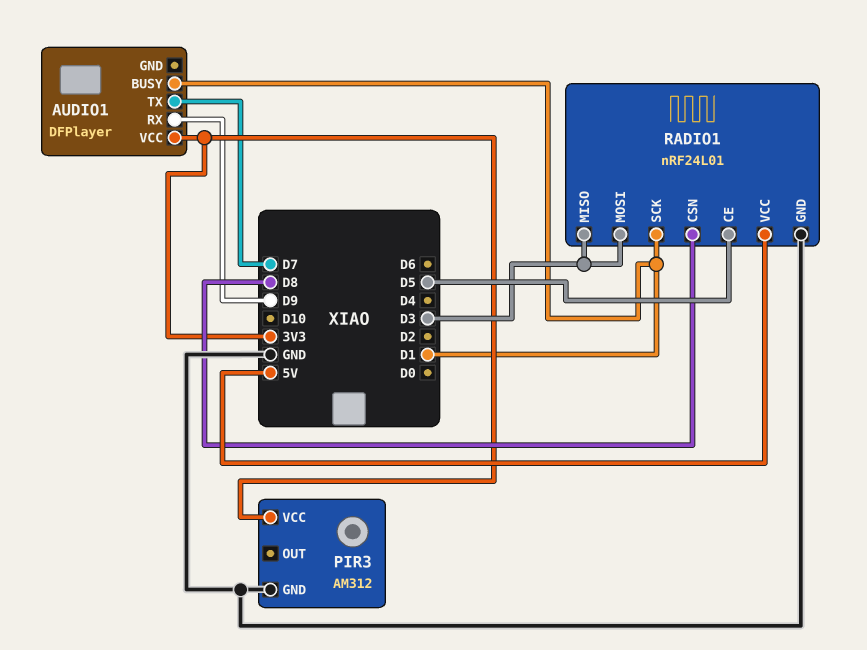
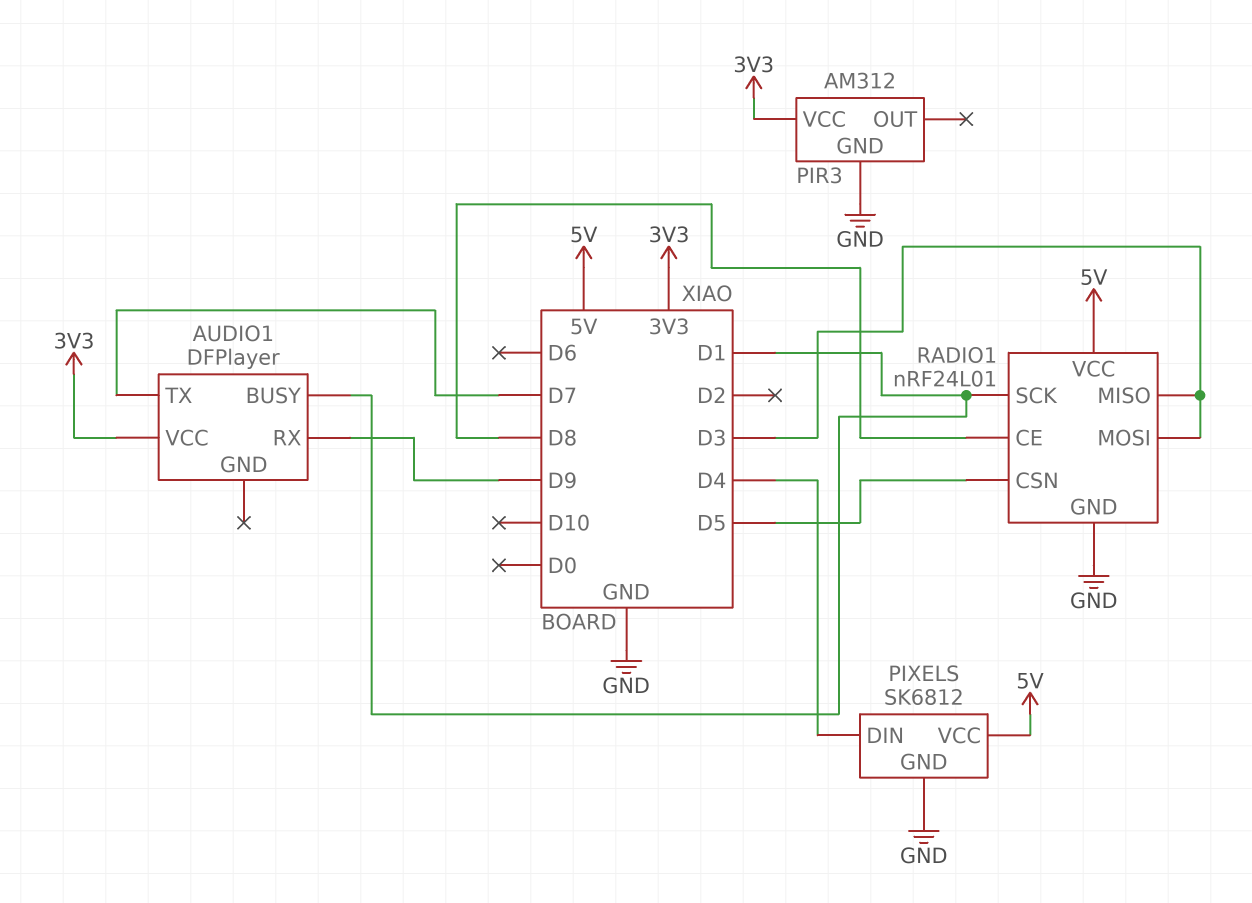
PIXELS: none -> SK6812
PIXELS pin DIN: none -> D4
PIXELS pin GND: none -> GND
PIXELS pin VCC: none -> 5V
RADIO1 pin CE: D5 -> D8
RADIO1 pin CSN: D8 -> D5

